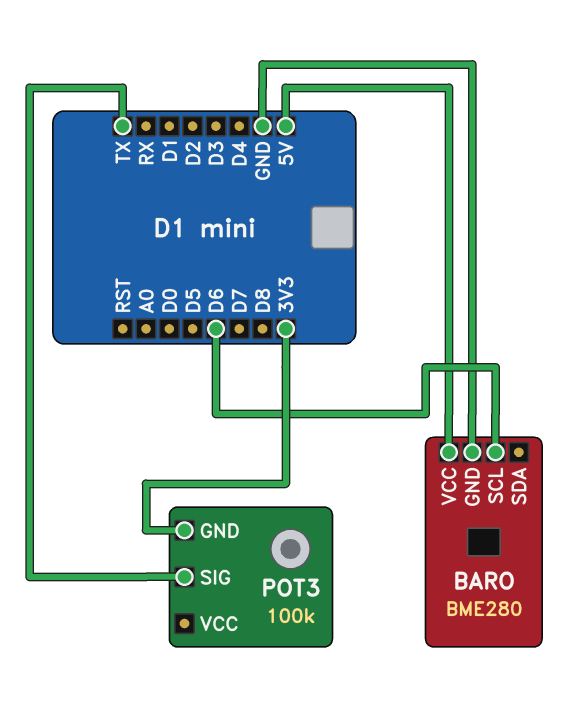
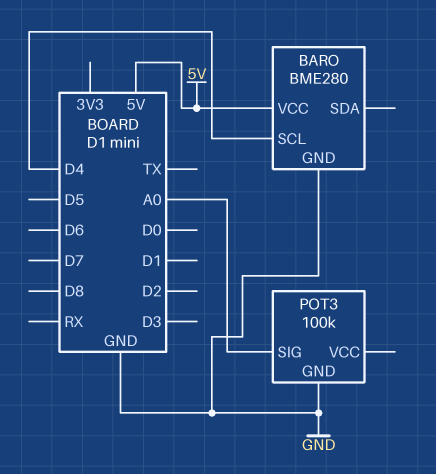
BARO pin SCL: D6 -> D4
POT3 pin GND: 3V3 -> GND
POT3 pin SIG: TX -> A0

